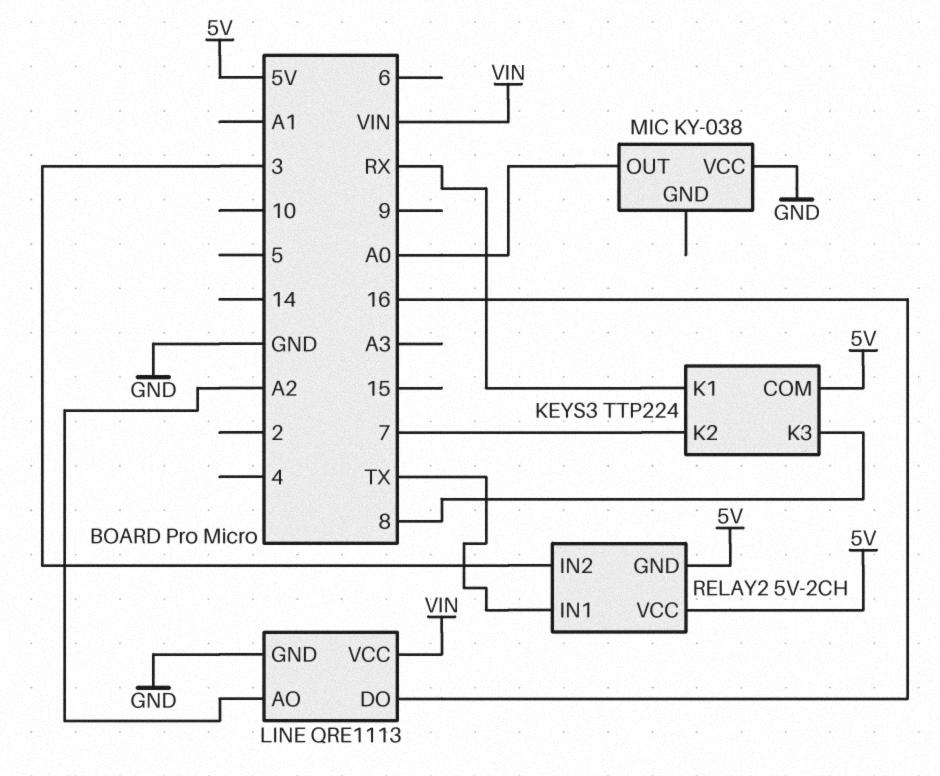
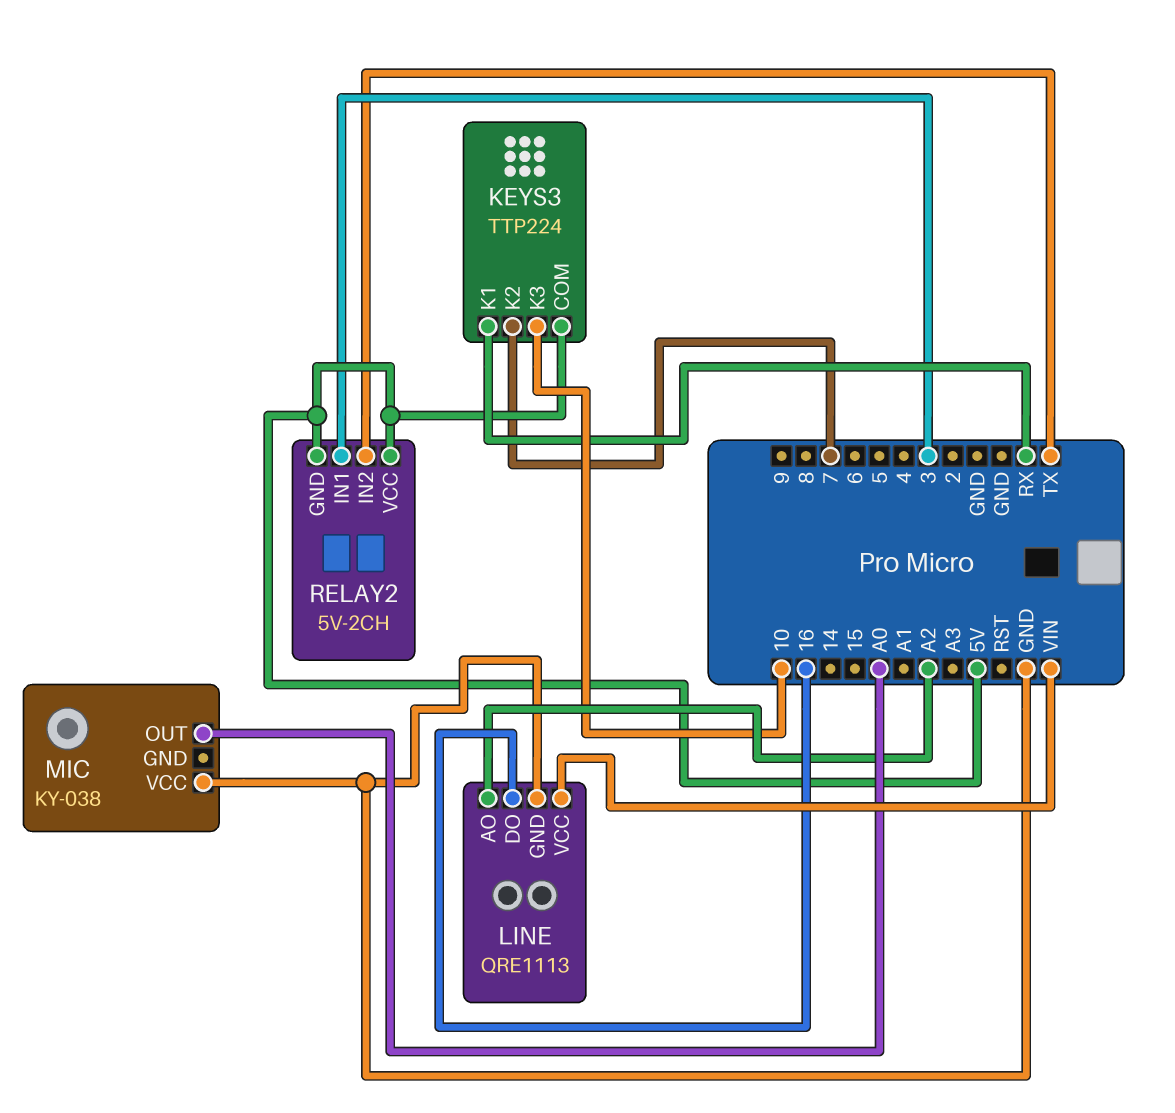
KEYS3 pin K3: 8 -> 10
RELAY2 pin IN1: TX -> 3
RELAY2 pin IN2: 3 -> TX

